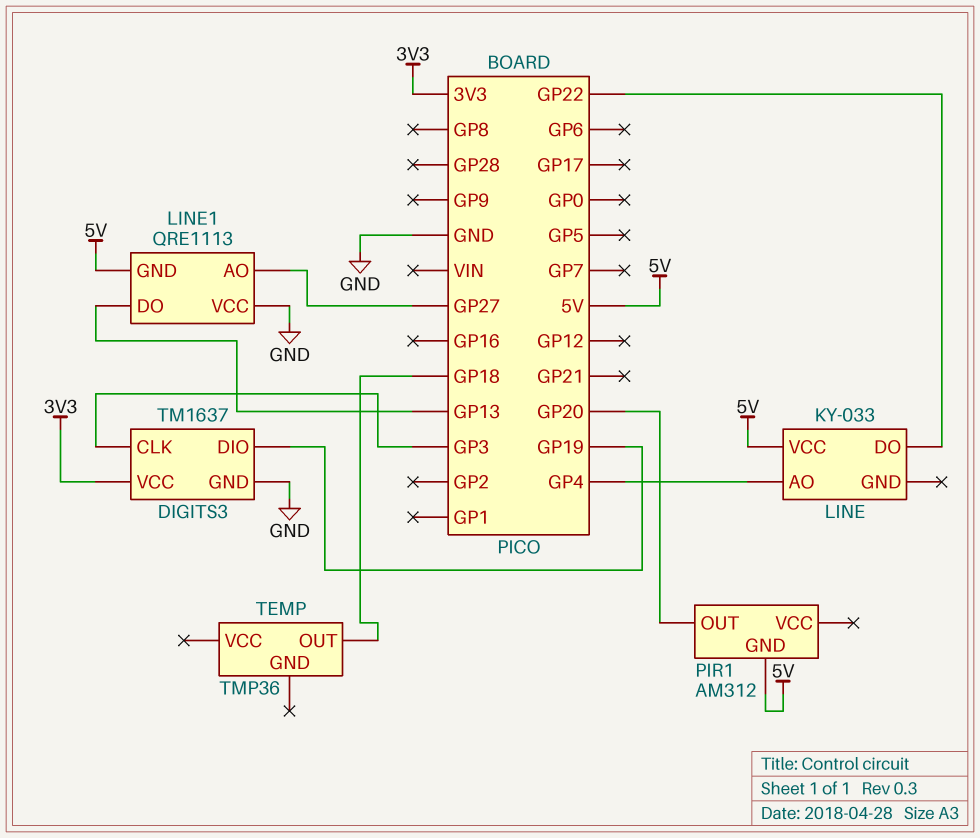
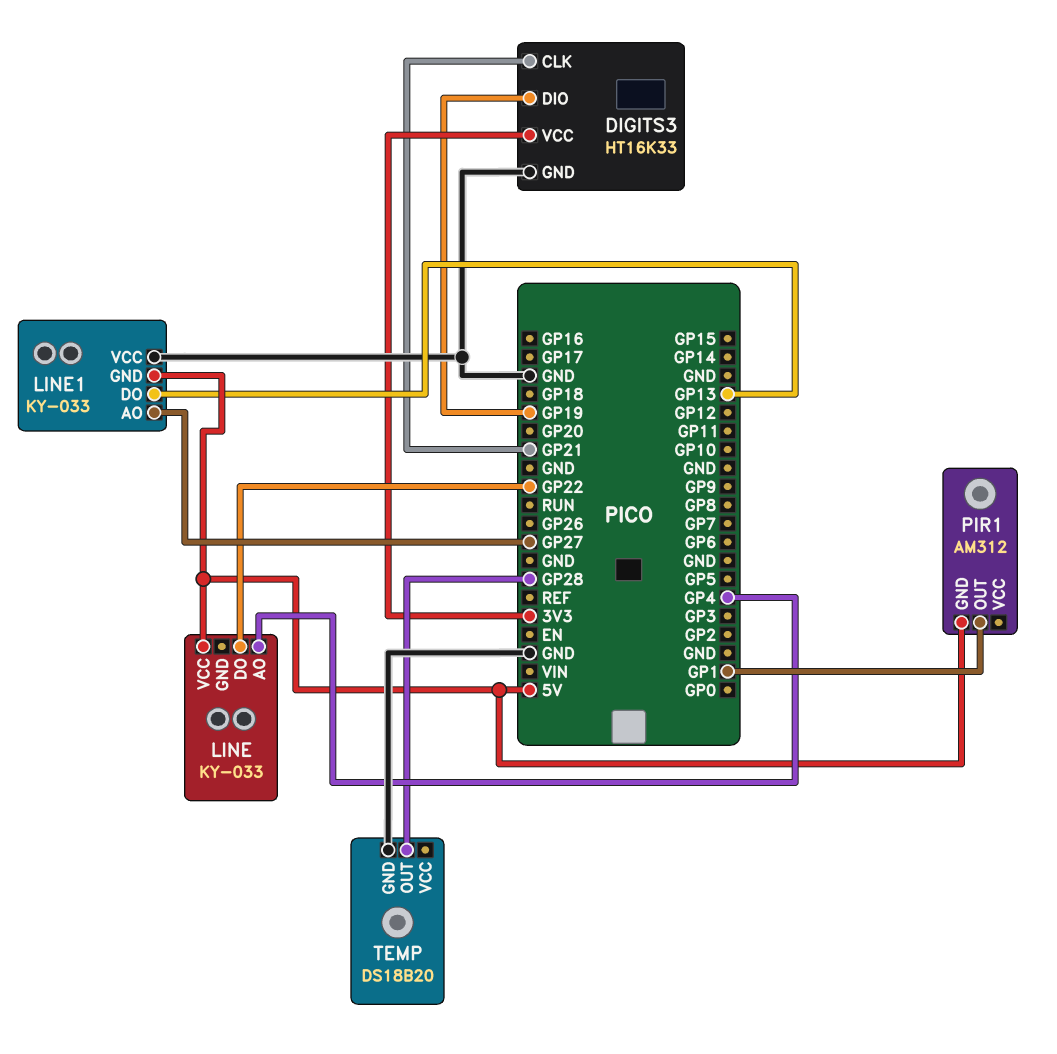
DIGITS3: TM1637 -> HT16K33
DIGITS3 pin CLK: GP3 -> GP21
LINE1: QRE1113 -> KY-033
PIR1 pin OUT: GP20 -> GP1
TEMP: TMP36 -> DS18B20
TEMP pin GND: none -> GND
TEMP pin OUT: GP18 -> GP28

